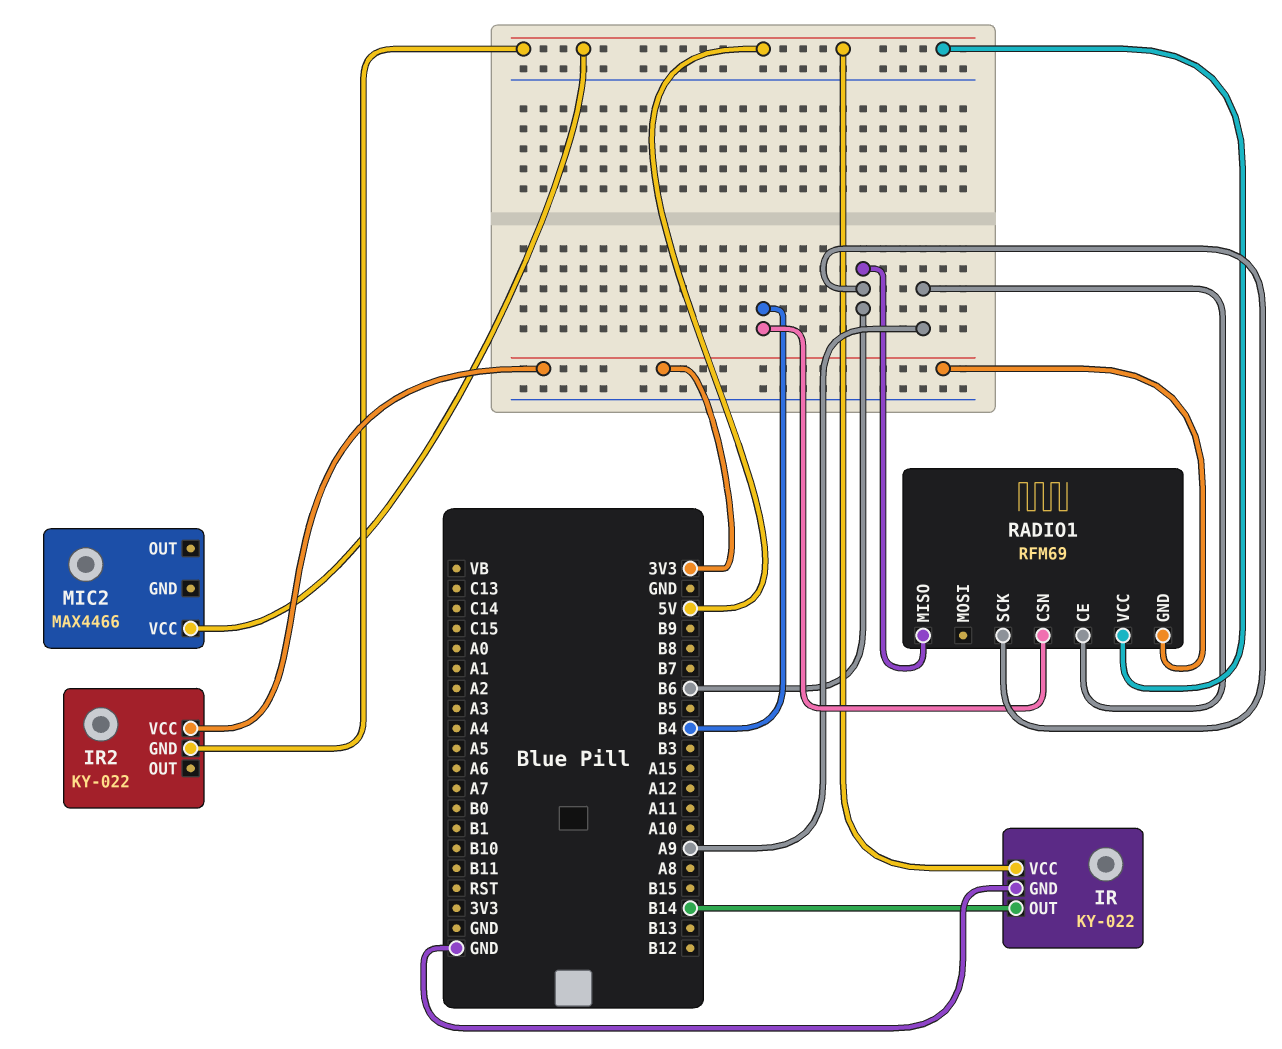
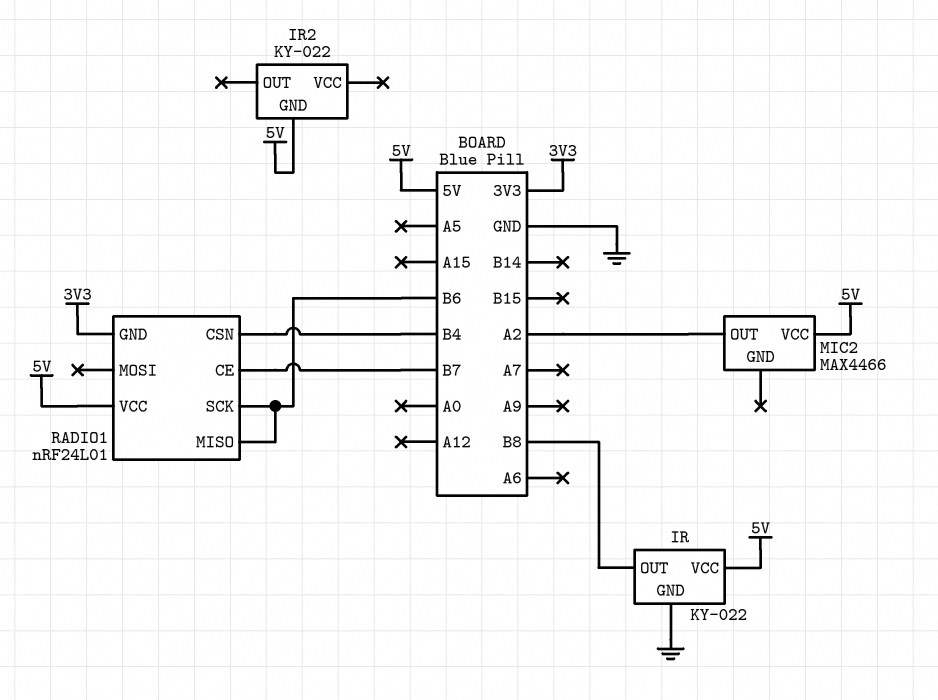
IR pin OUT: B14 -> B8
IR2 pin VCC: 3V3 -> none
MIC2 pin OUT: none -> A2
RADIO1: RFM69 -> nRF24L01
RADIO1 pin CE: A9 -> B7

